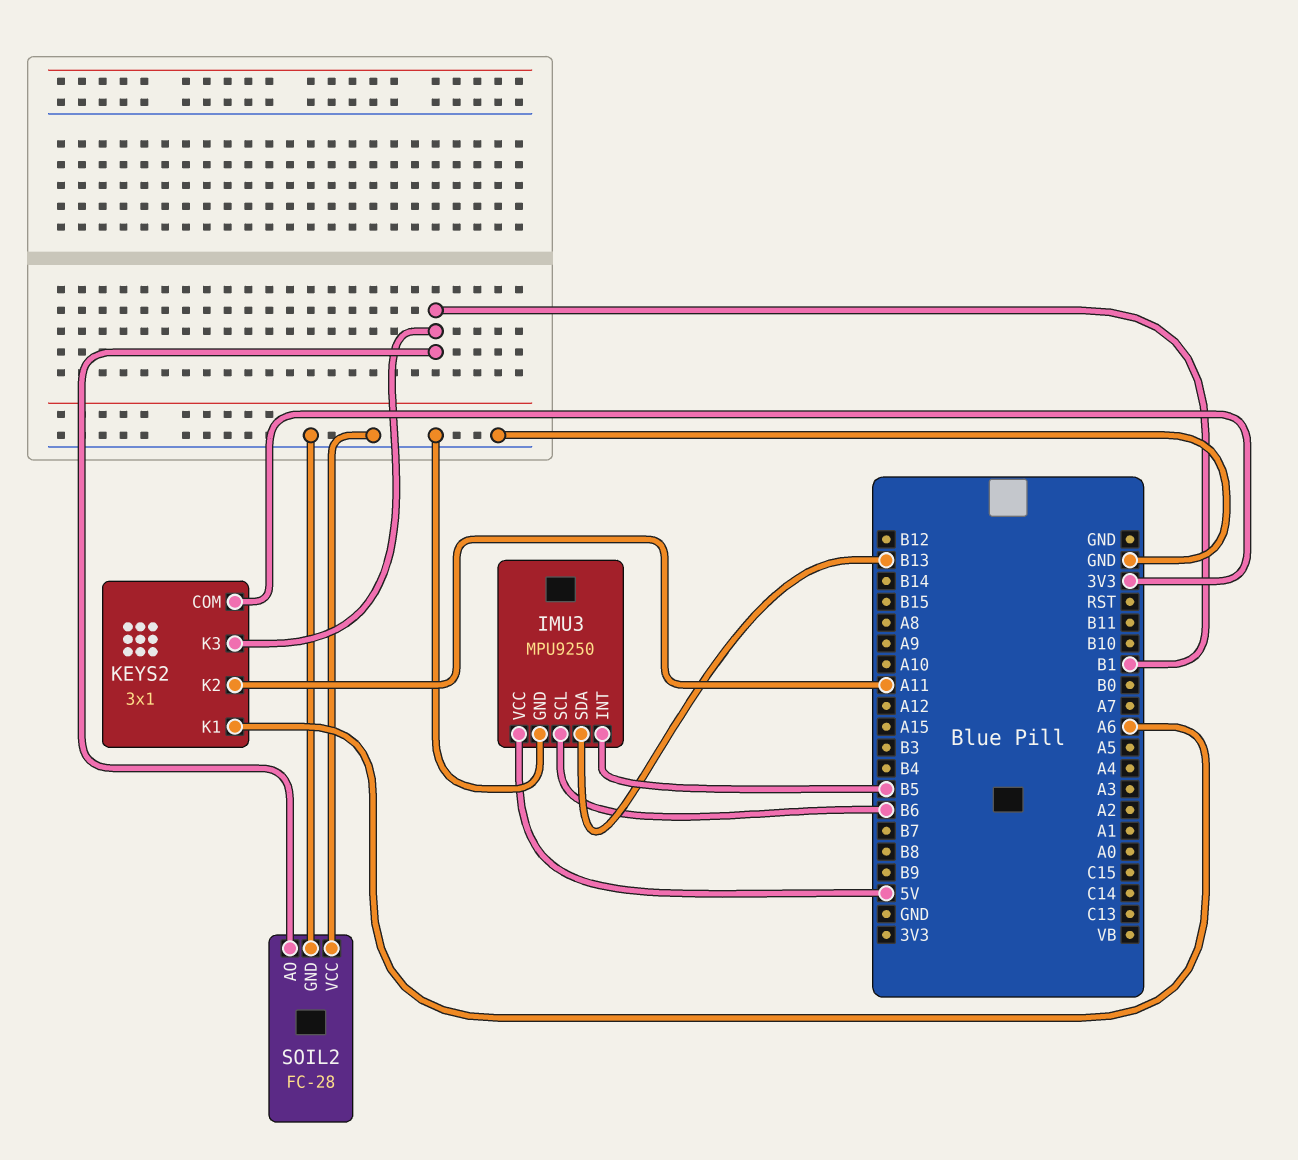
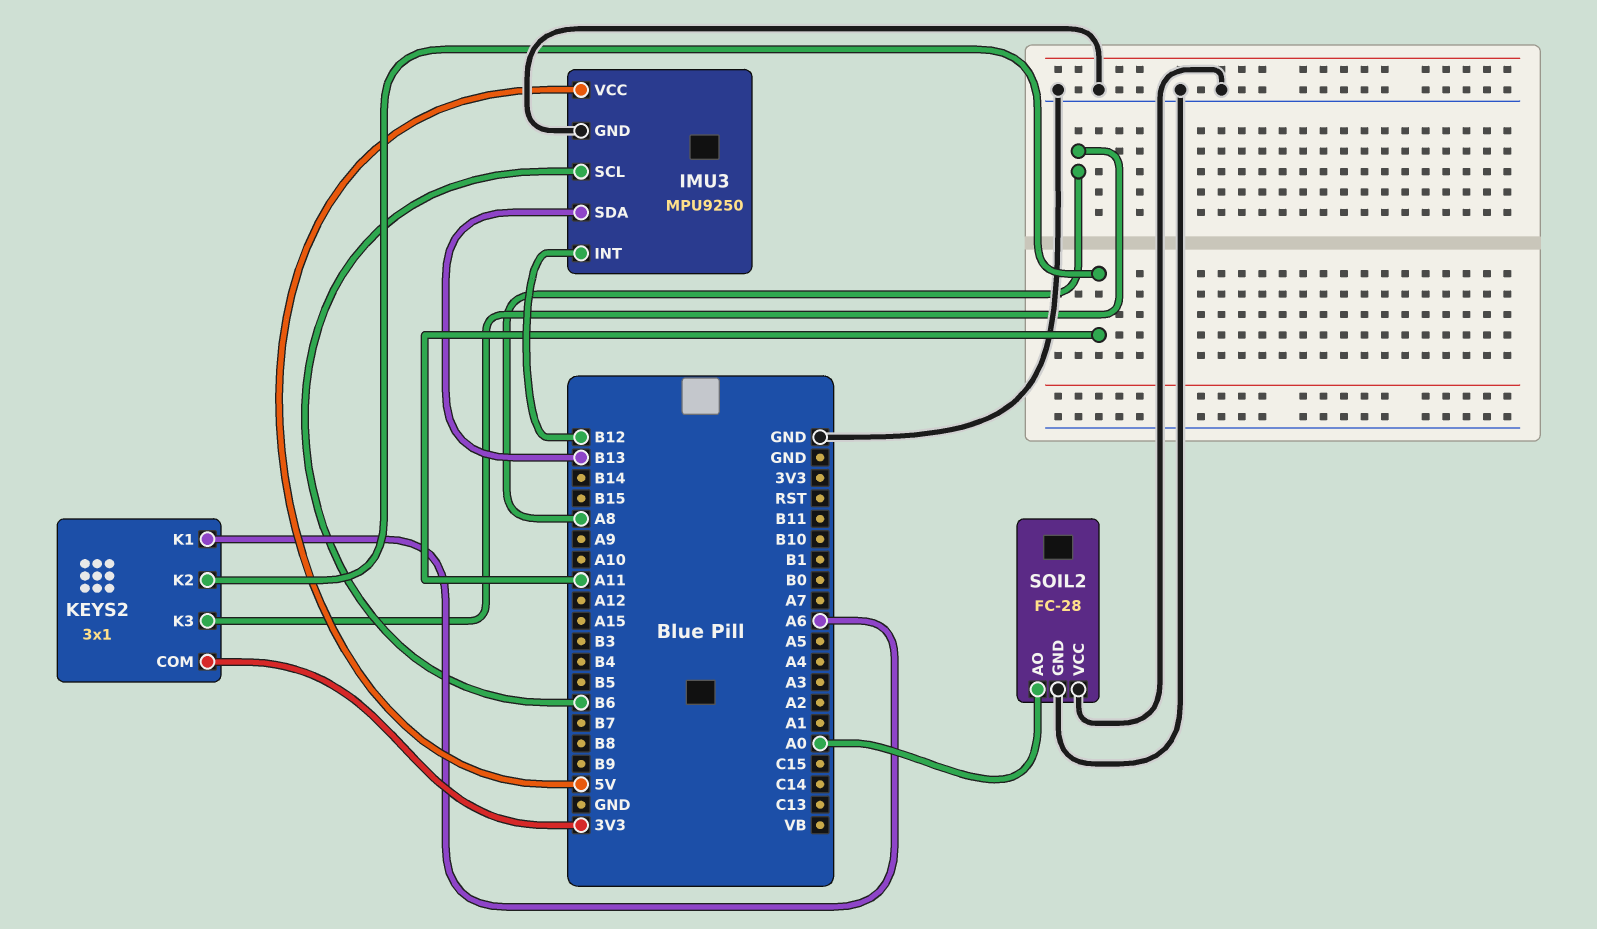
IMU3 pin INT: B5 -> B12
KEYS2 pin K3: B1 -> A8
SOIL2 pin AO: B1 -> A0

